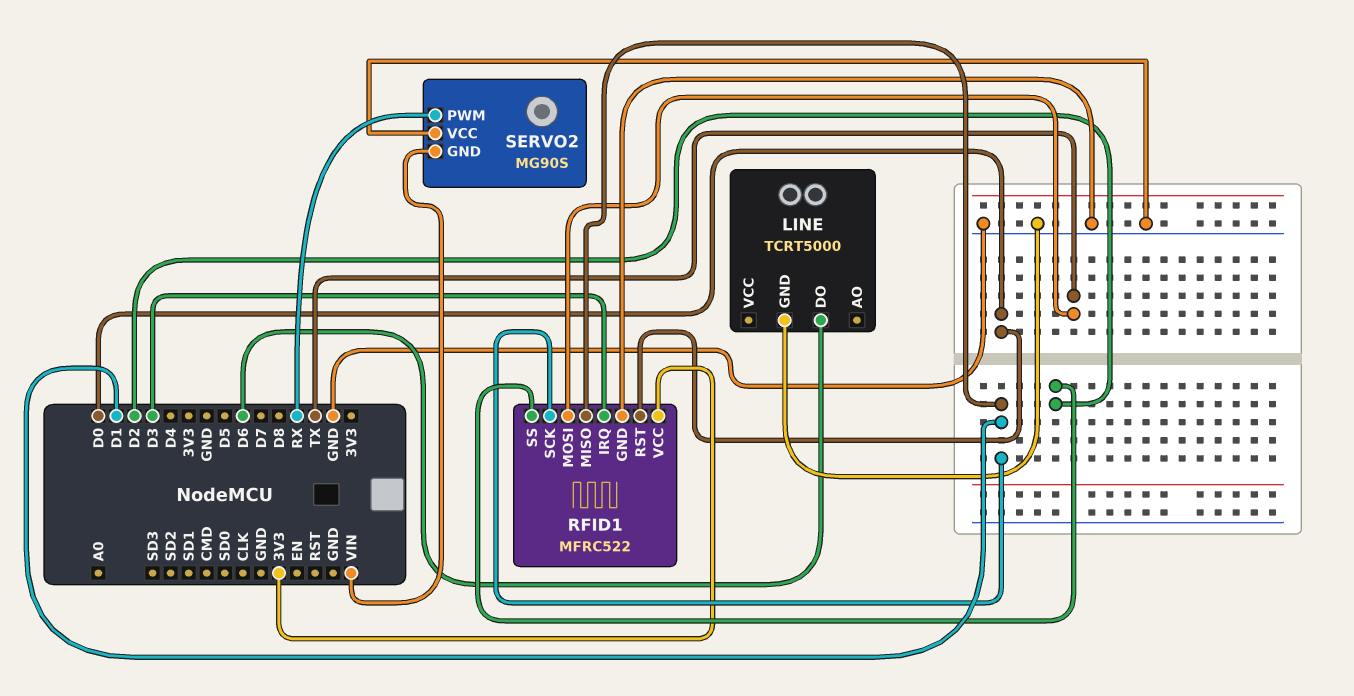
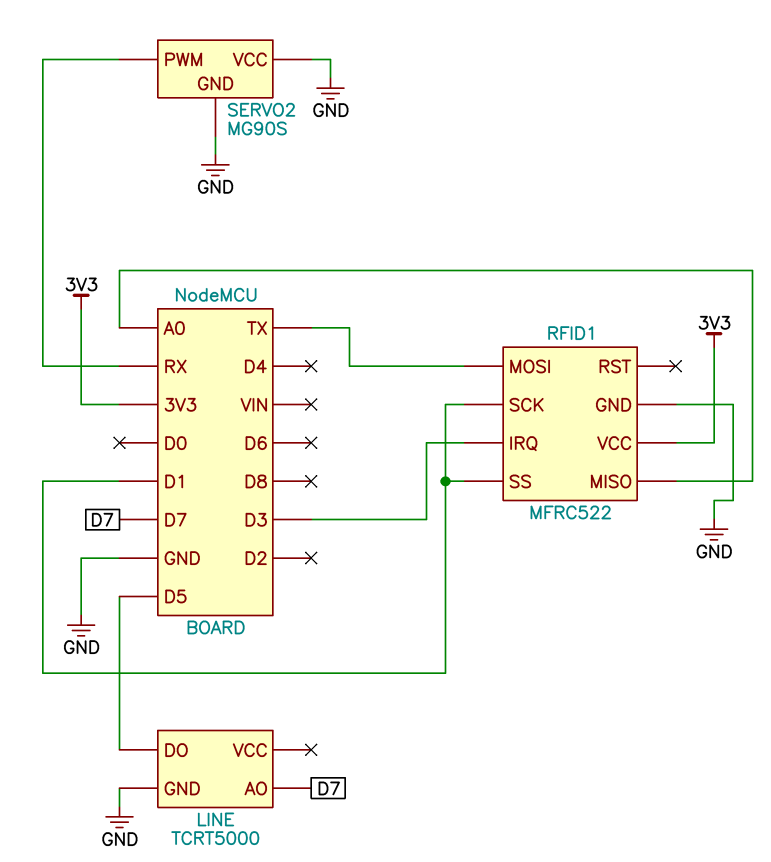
LINE pin AO: none -> D7
LINE pin DO: D6 -> D5
RFID1 pin MISO: D1 -> A0
RFID1 pin RST: D0 -> none
RFID1 pin SS: D2 -> D1
SERVO2 pin GND: VIN -> GND

